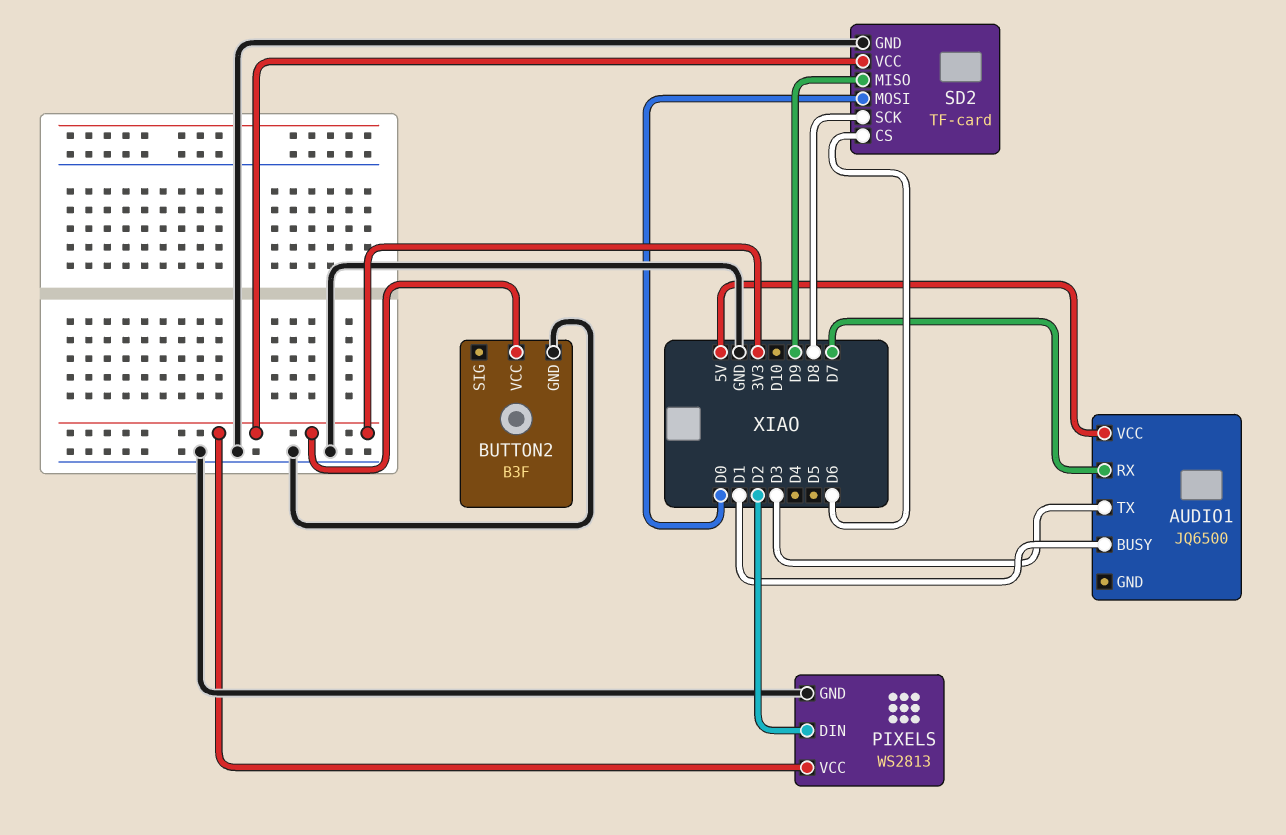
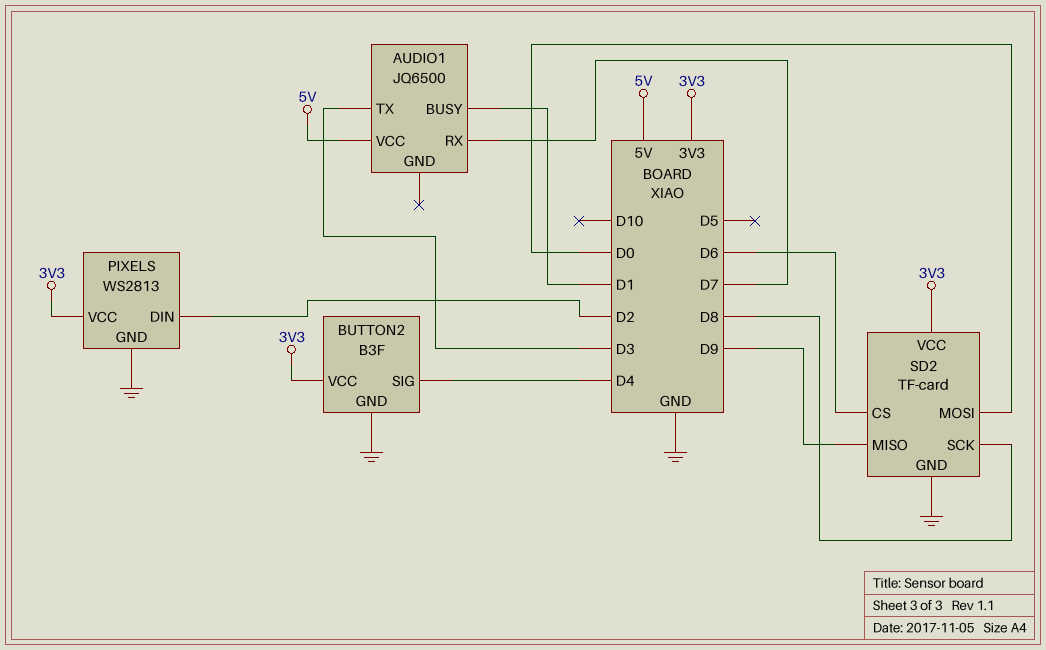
BUTTON2 pin SIG: none -> D4

